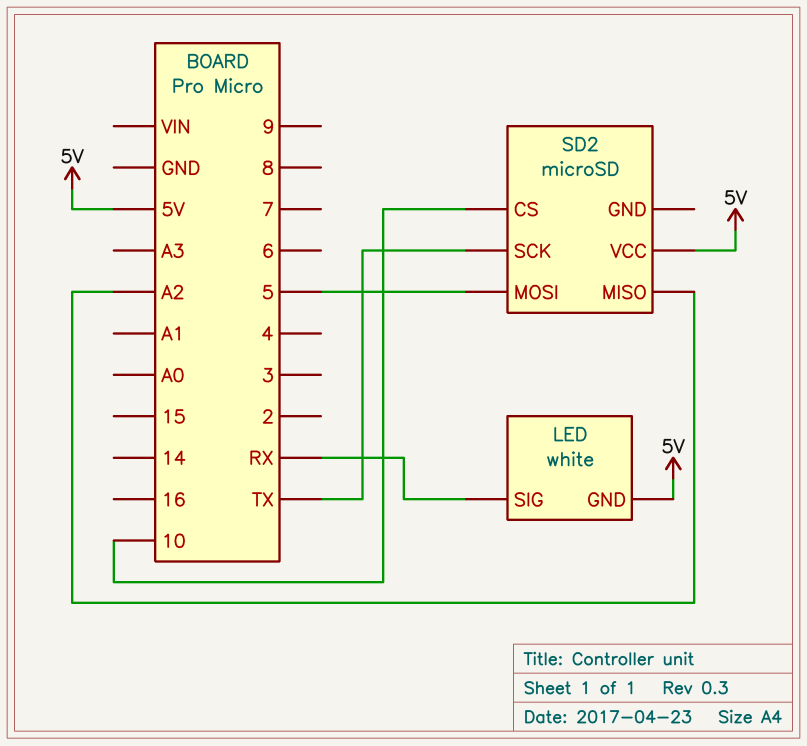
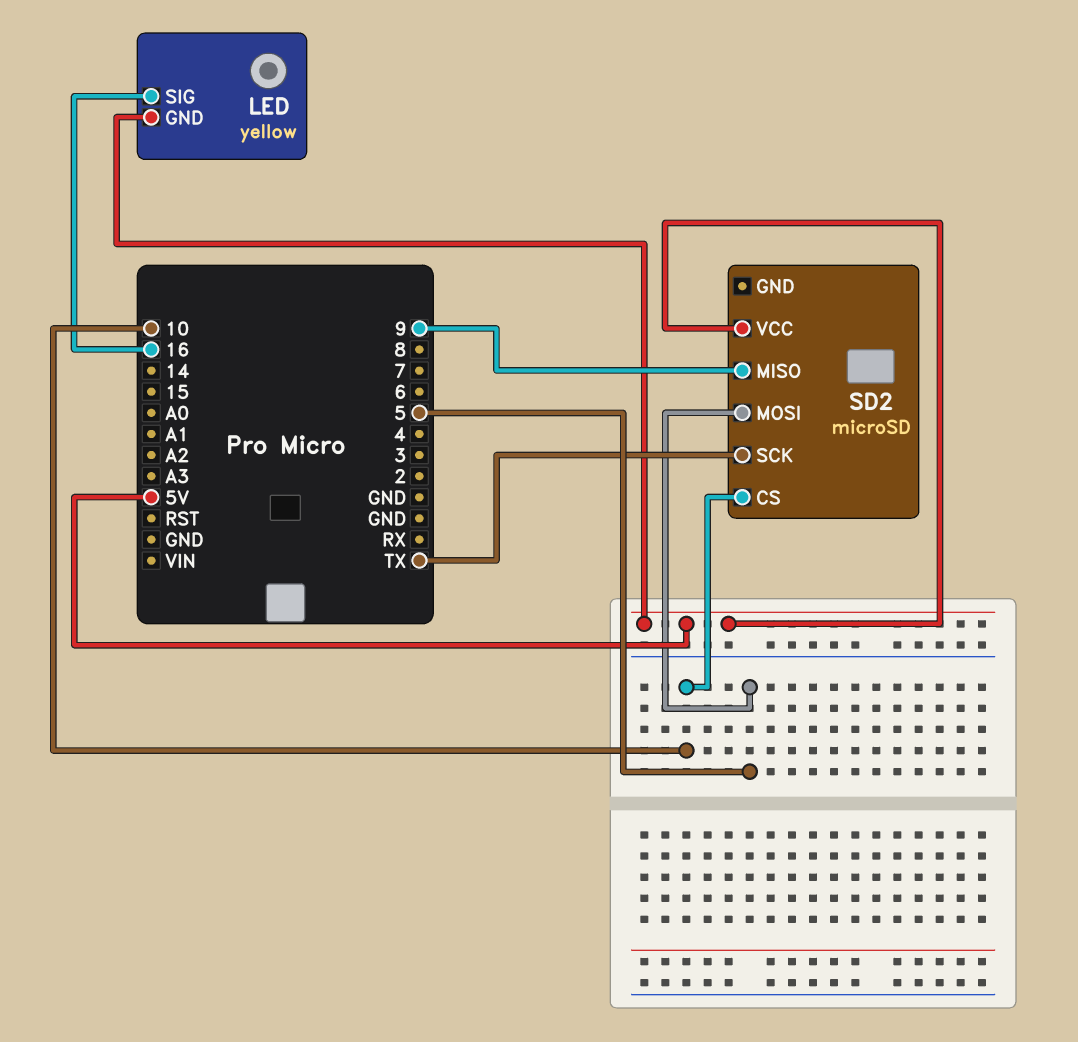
LED: white -> yellow
LED pin SIG: RX -> 16
SD2 pin MISO: A2 -> 9

